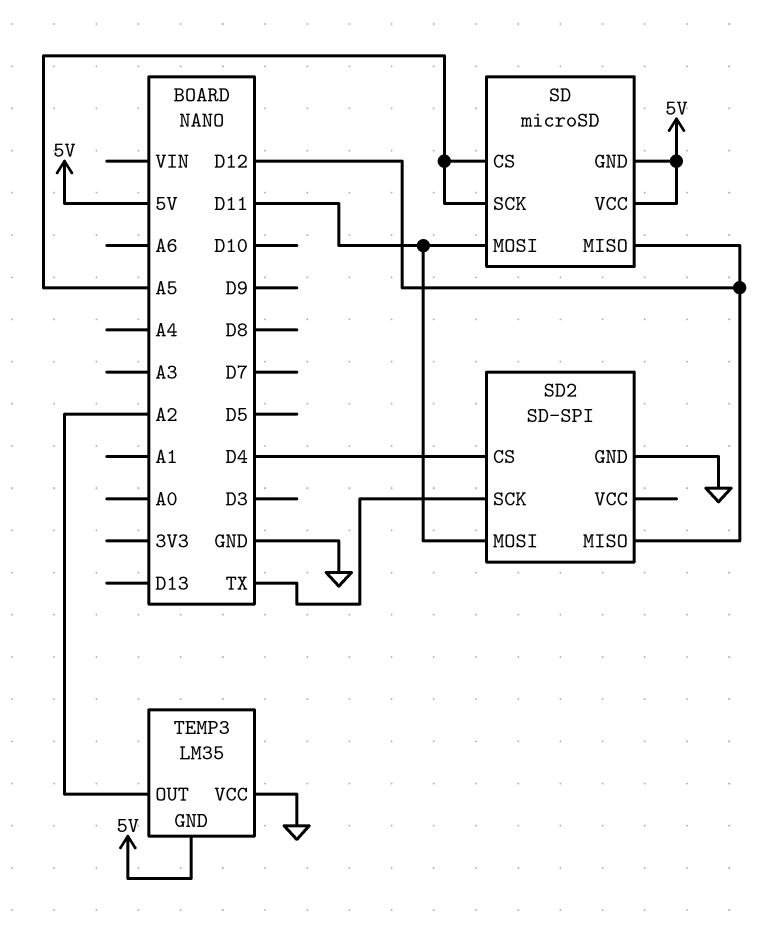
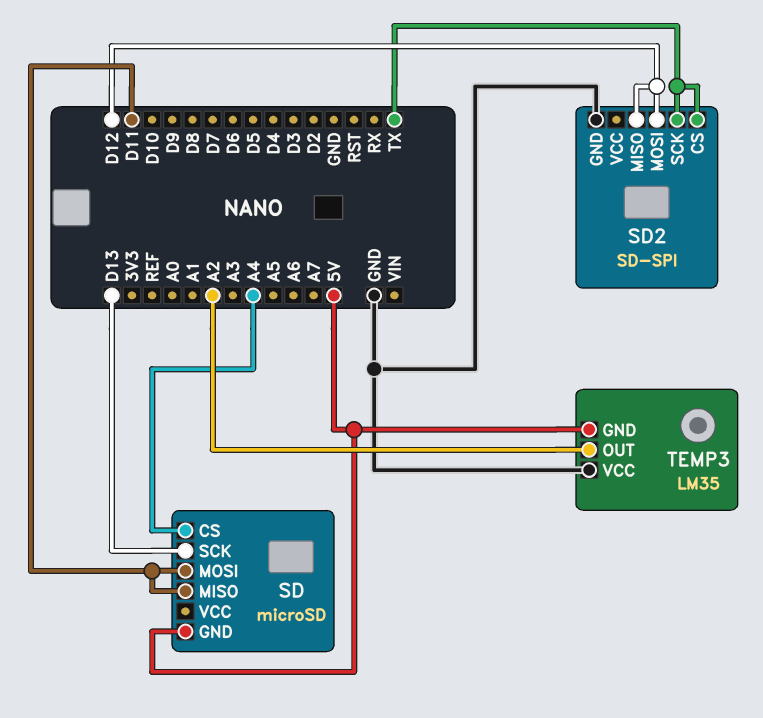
SD pin CS: A5 -> A4
SD pin MISO: D12 -> D11
SD pin SCK: A5 -> D13
SD pin VCC: 5V -> none
SD2 pin CS: D4 -> TX
SD2 pin MOSI: D11 -> D12

